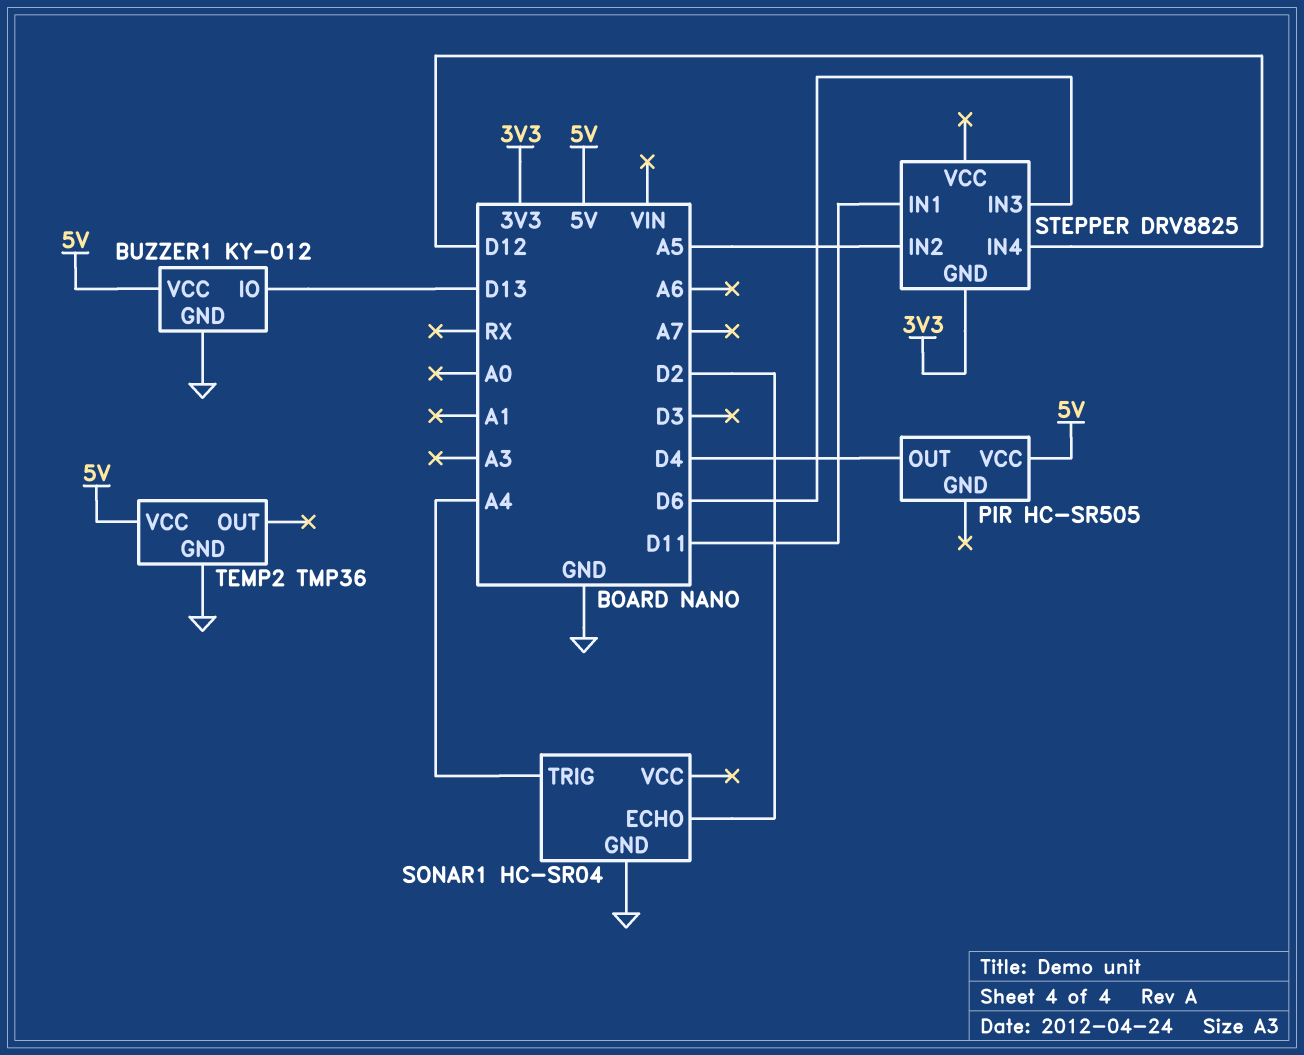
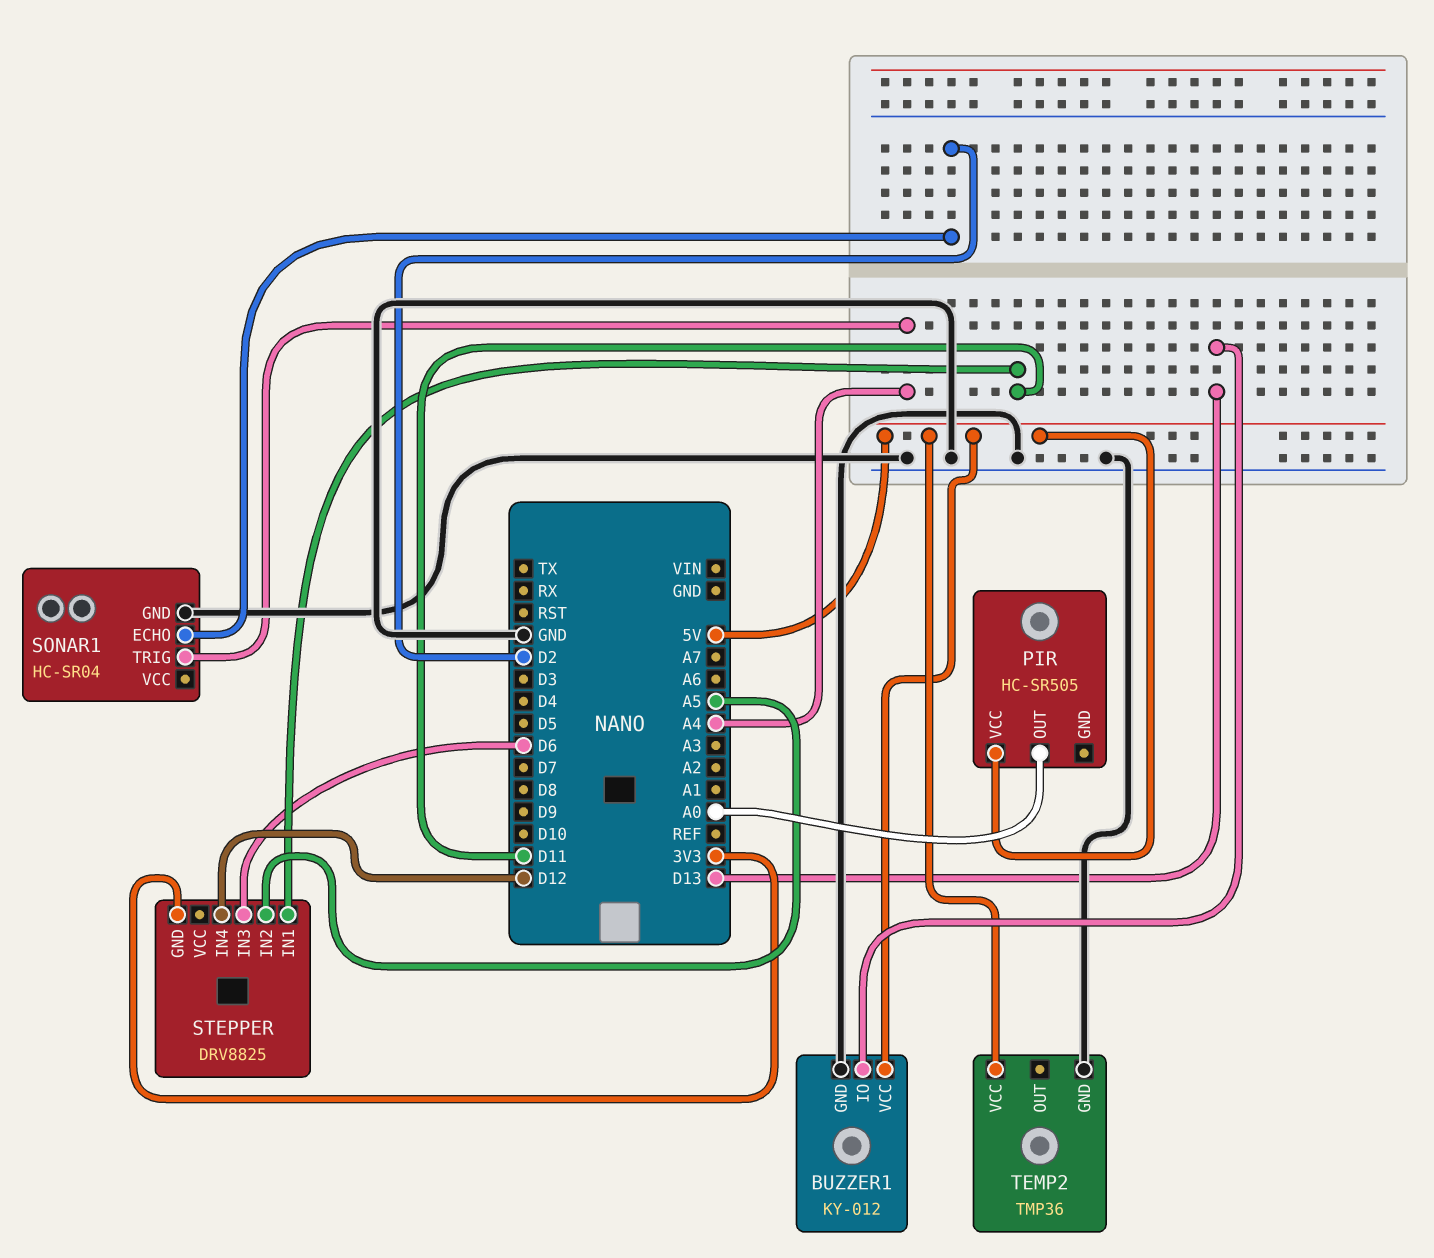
PIR pin OUT: D4 -> A0

